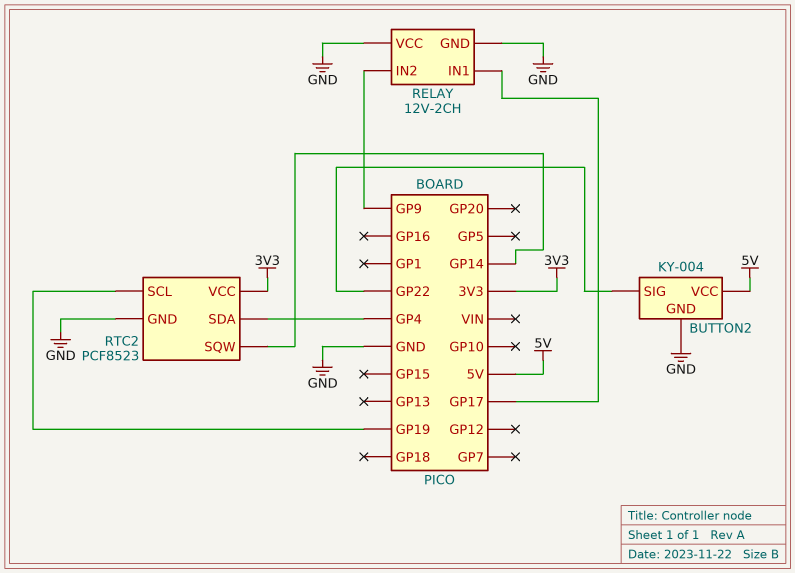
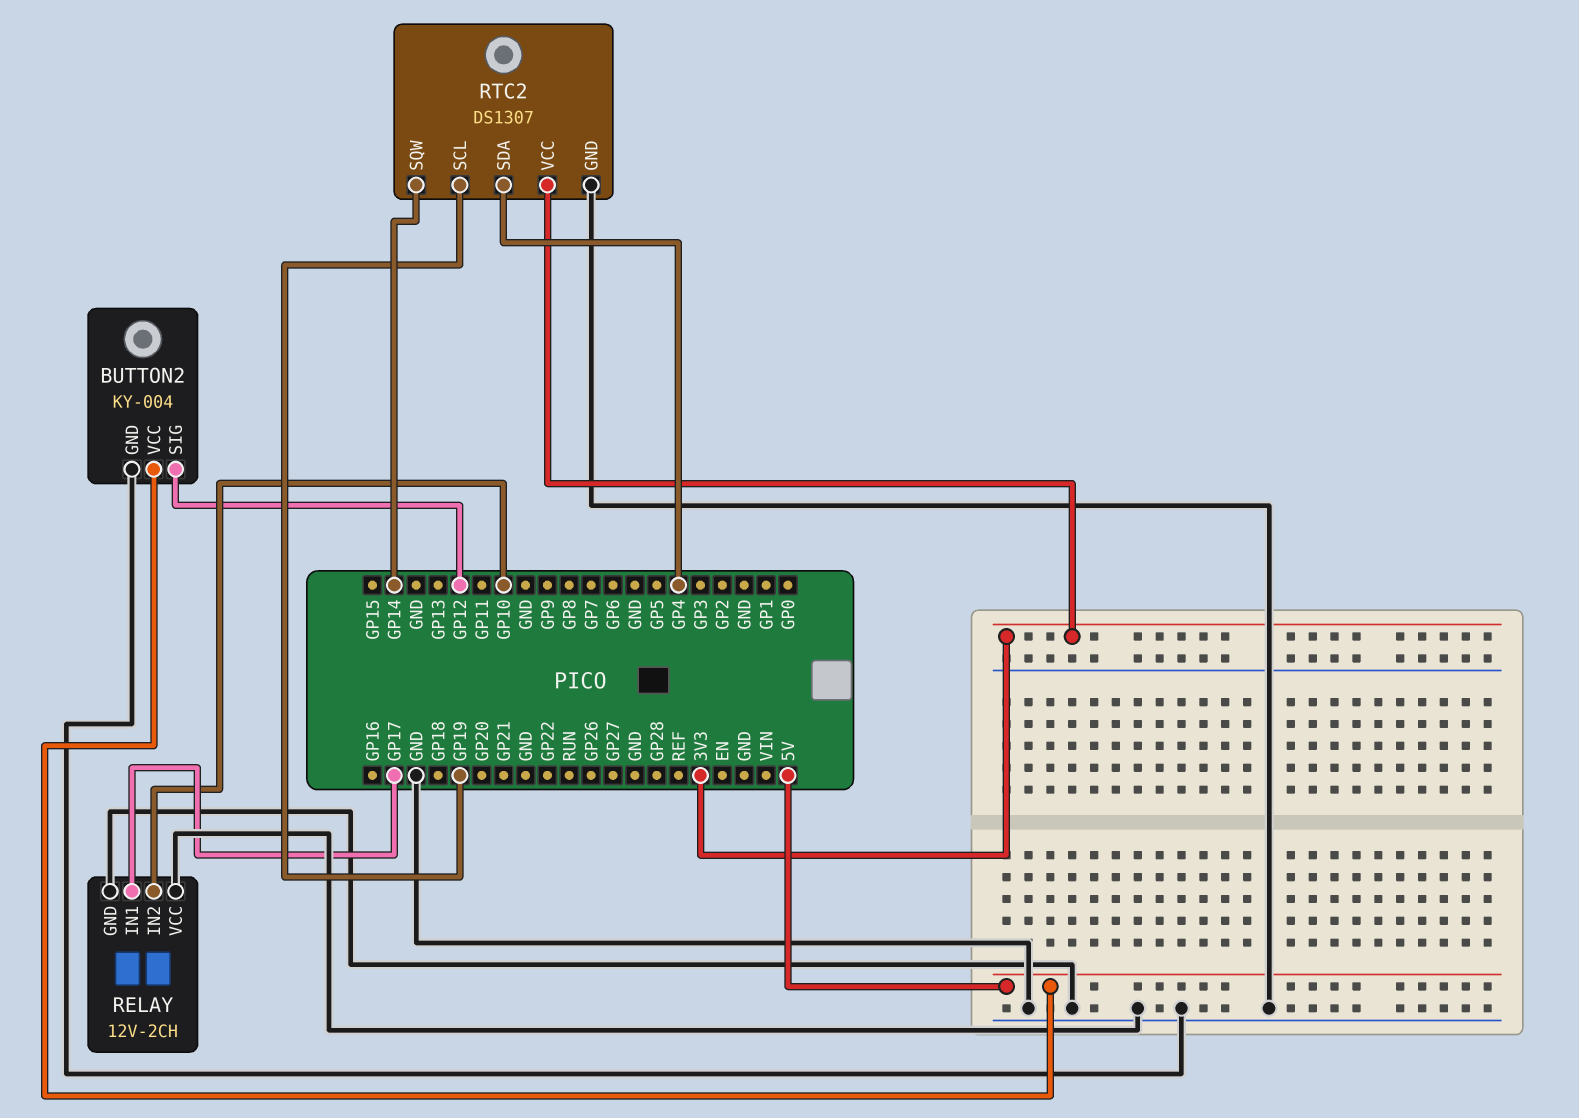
BUTTON2 pin SIG: GP22 -> GP12
RELAY pin IN2: GP9 -> GP10
RTC2: PCF8523 -> DS1307

